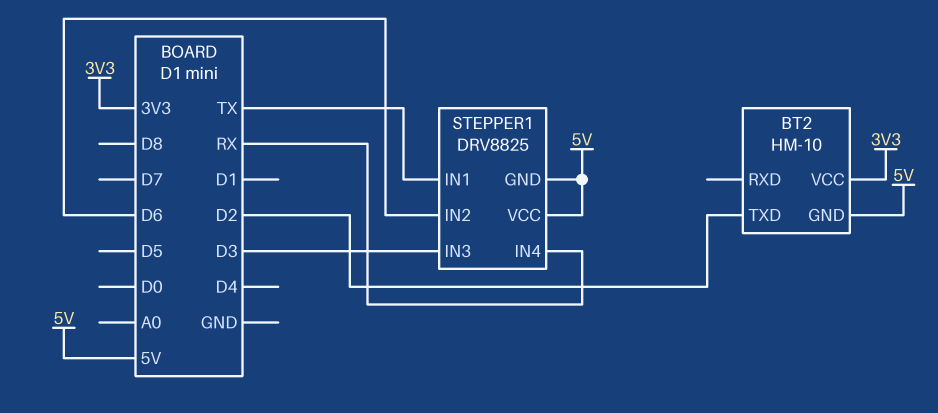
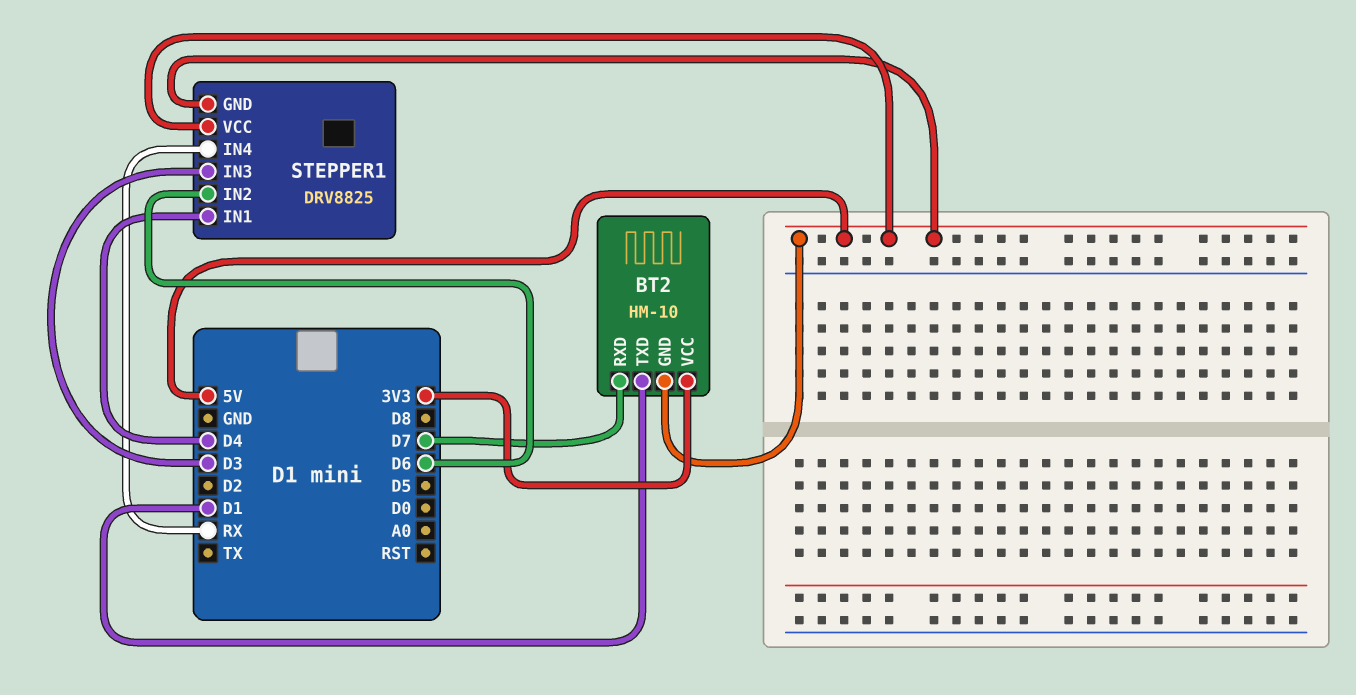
BT2 pin RXD: none -> D7
BT2 pin TXD: D2 -> D1
STEPPER1 pin IN1: TX -> D4

